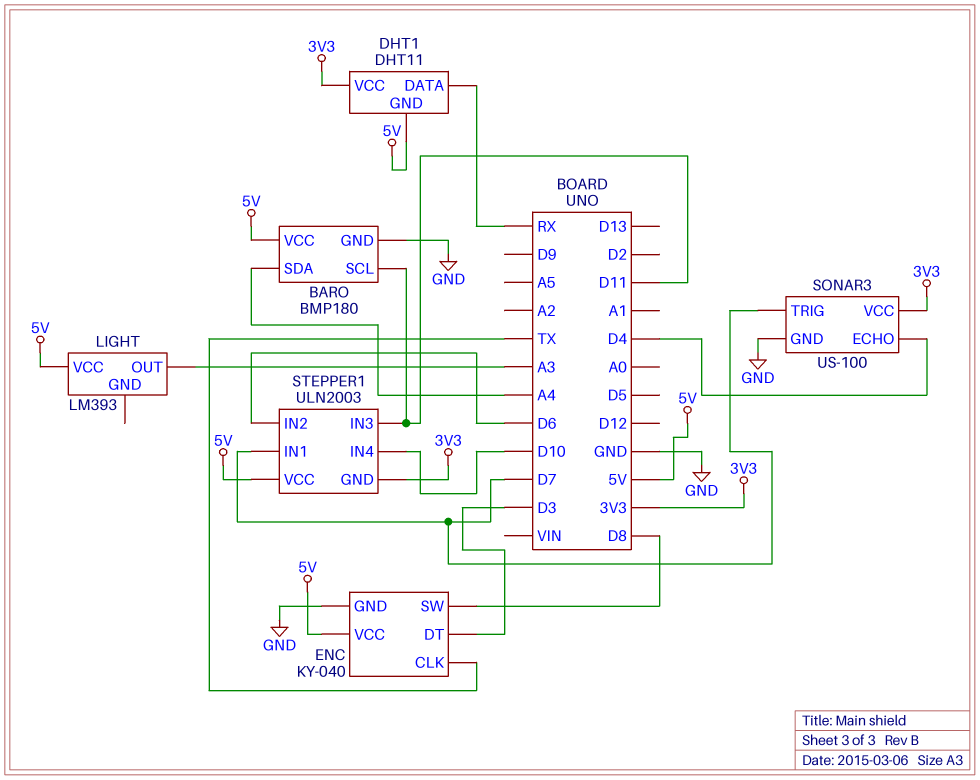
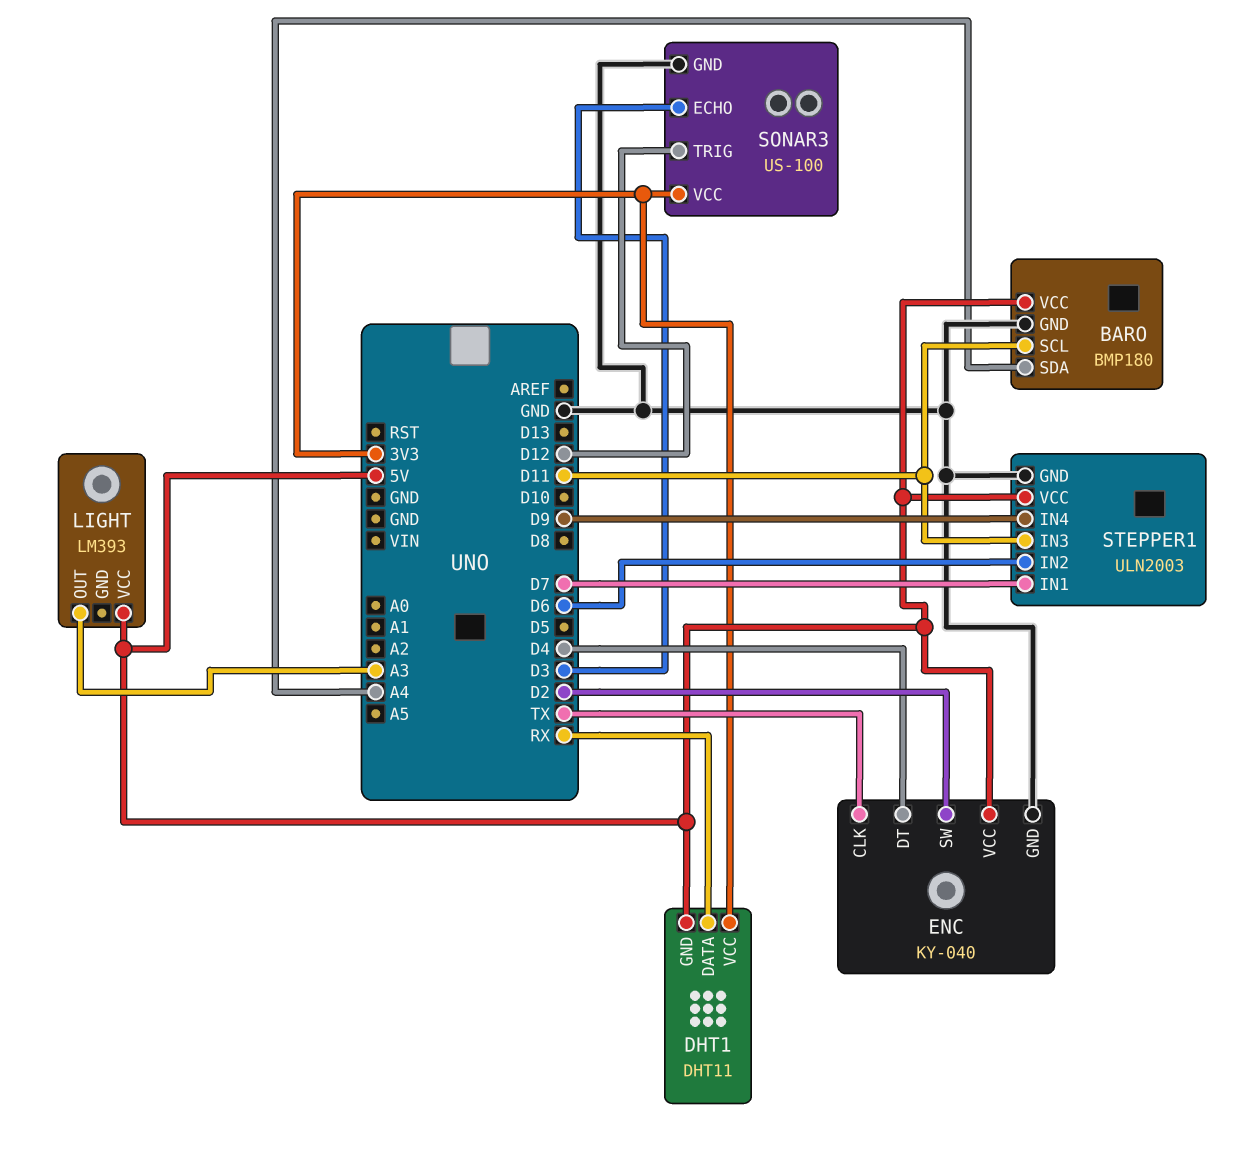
ENC pin DT: D3 -> D4
ENC pin SW: D8 -> D2
SONAR3 pin ECHO: D4 -> D3
SONAR3 pin TRIG: D7 -> D12
STEPPER1 pin GND: 3V3 -> GND
STEPPER1 pin IN4: D10 -> D9

